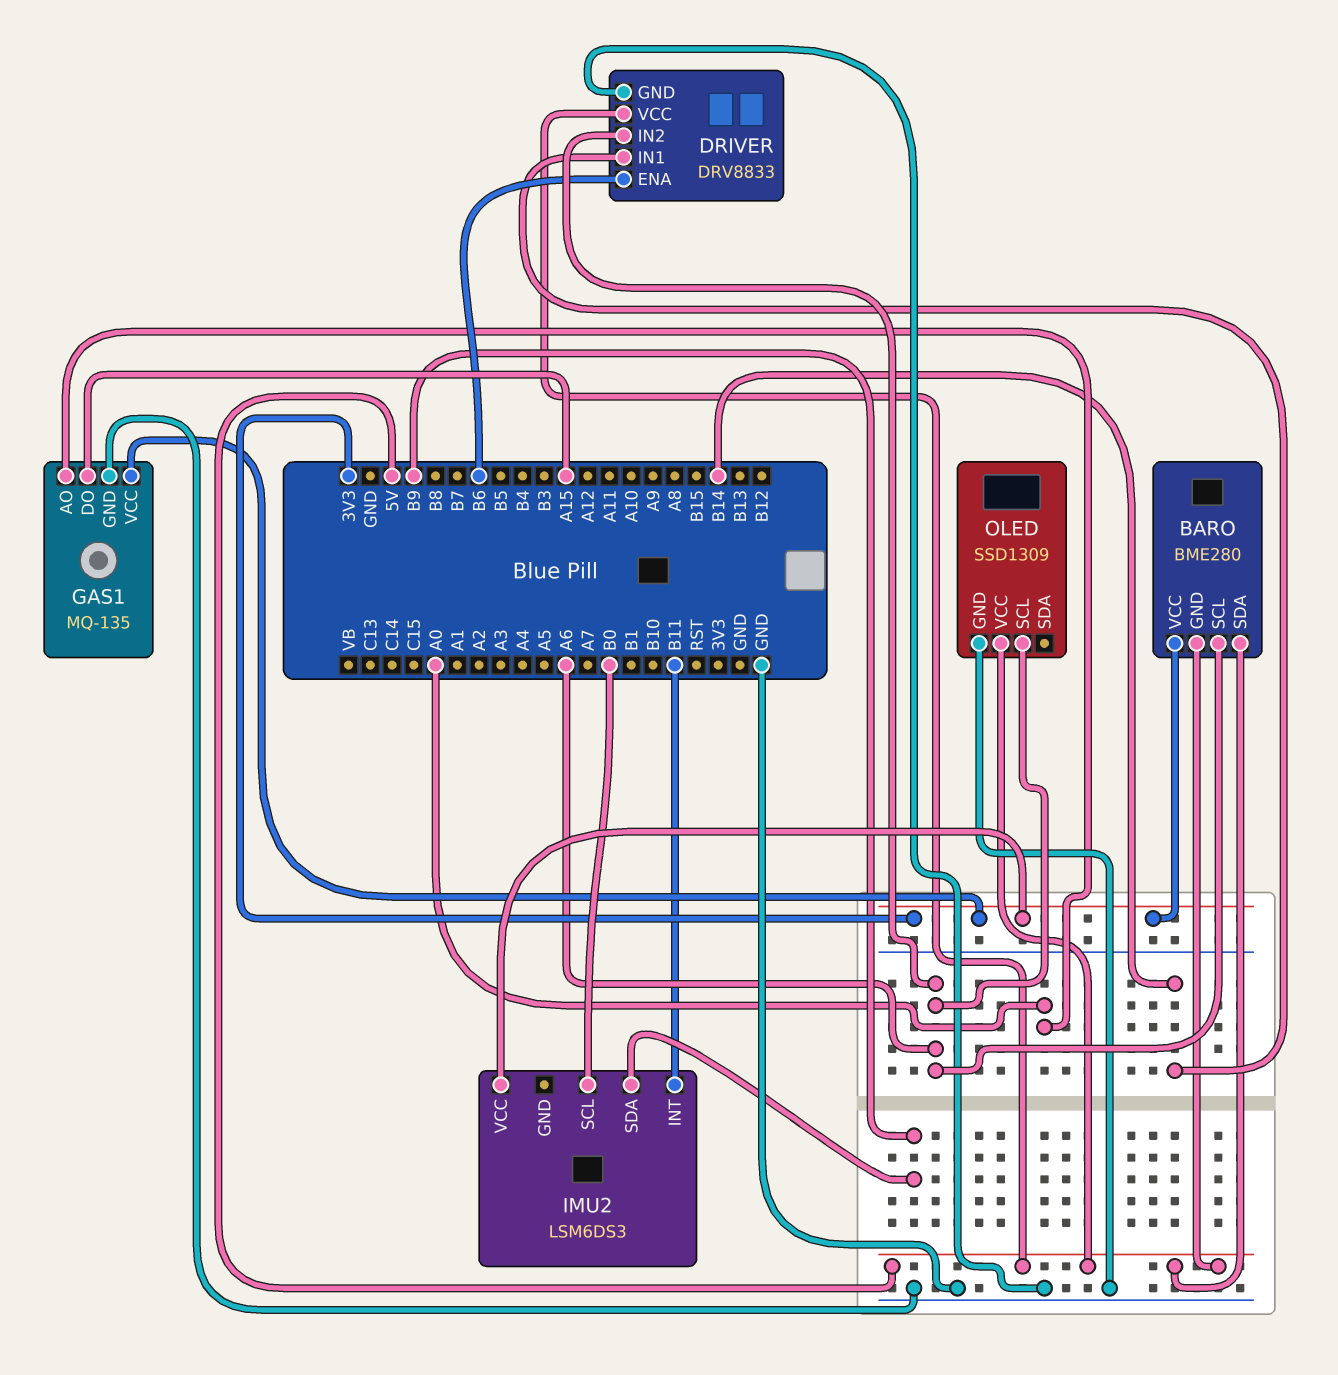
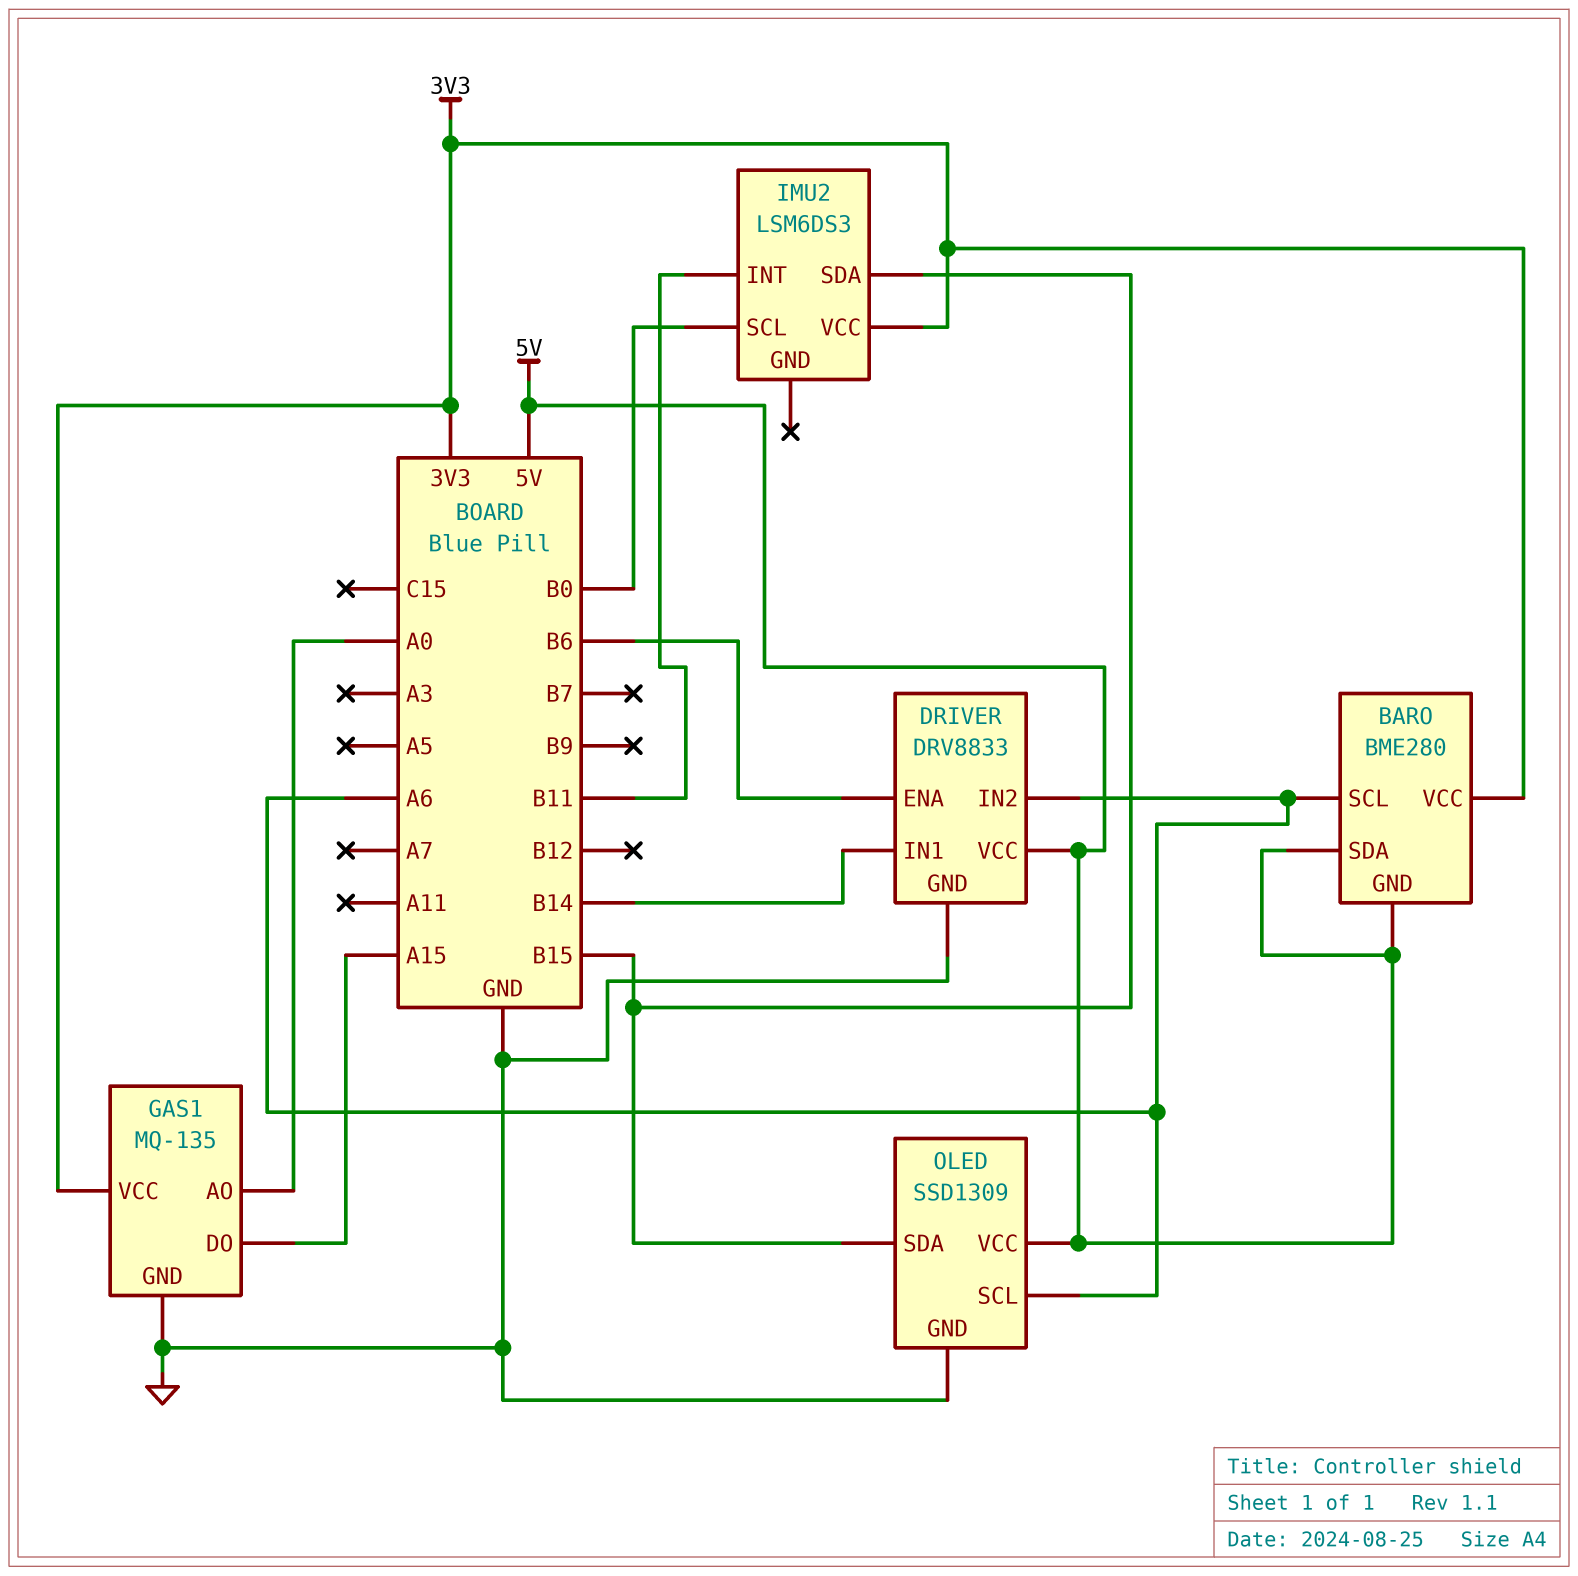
IMU2 pin SDA: B9 -> B15
OLED pin SDA: none -> B15

